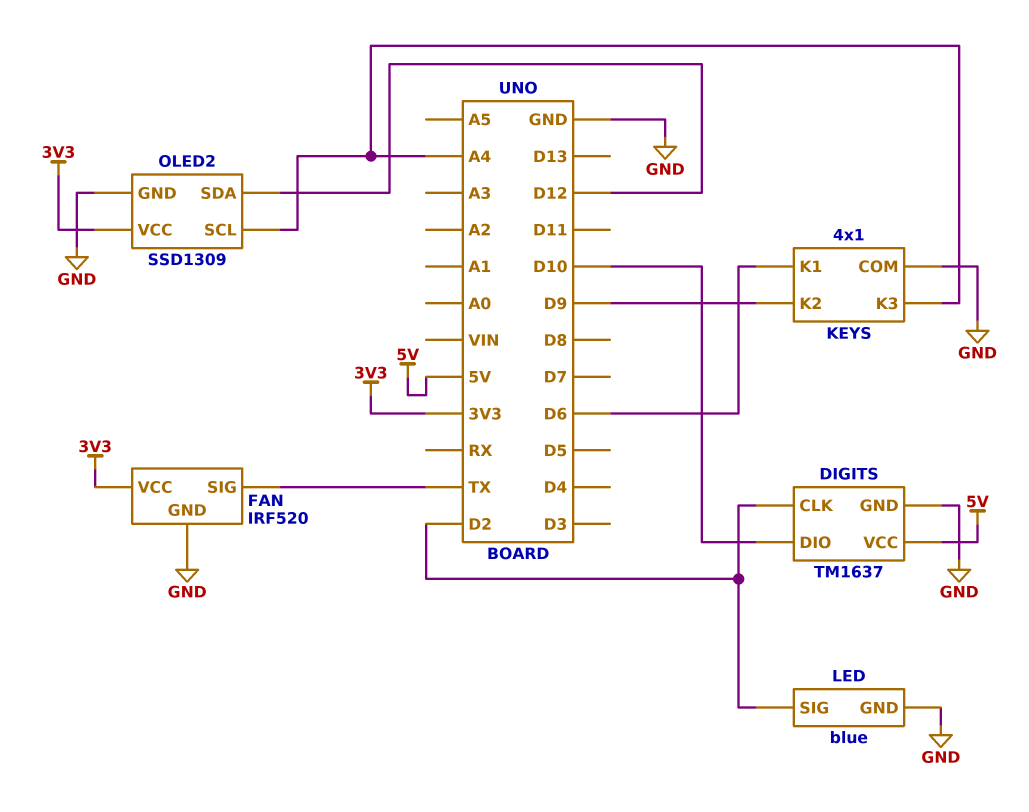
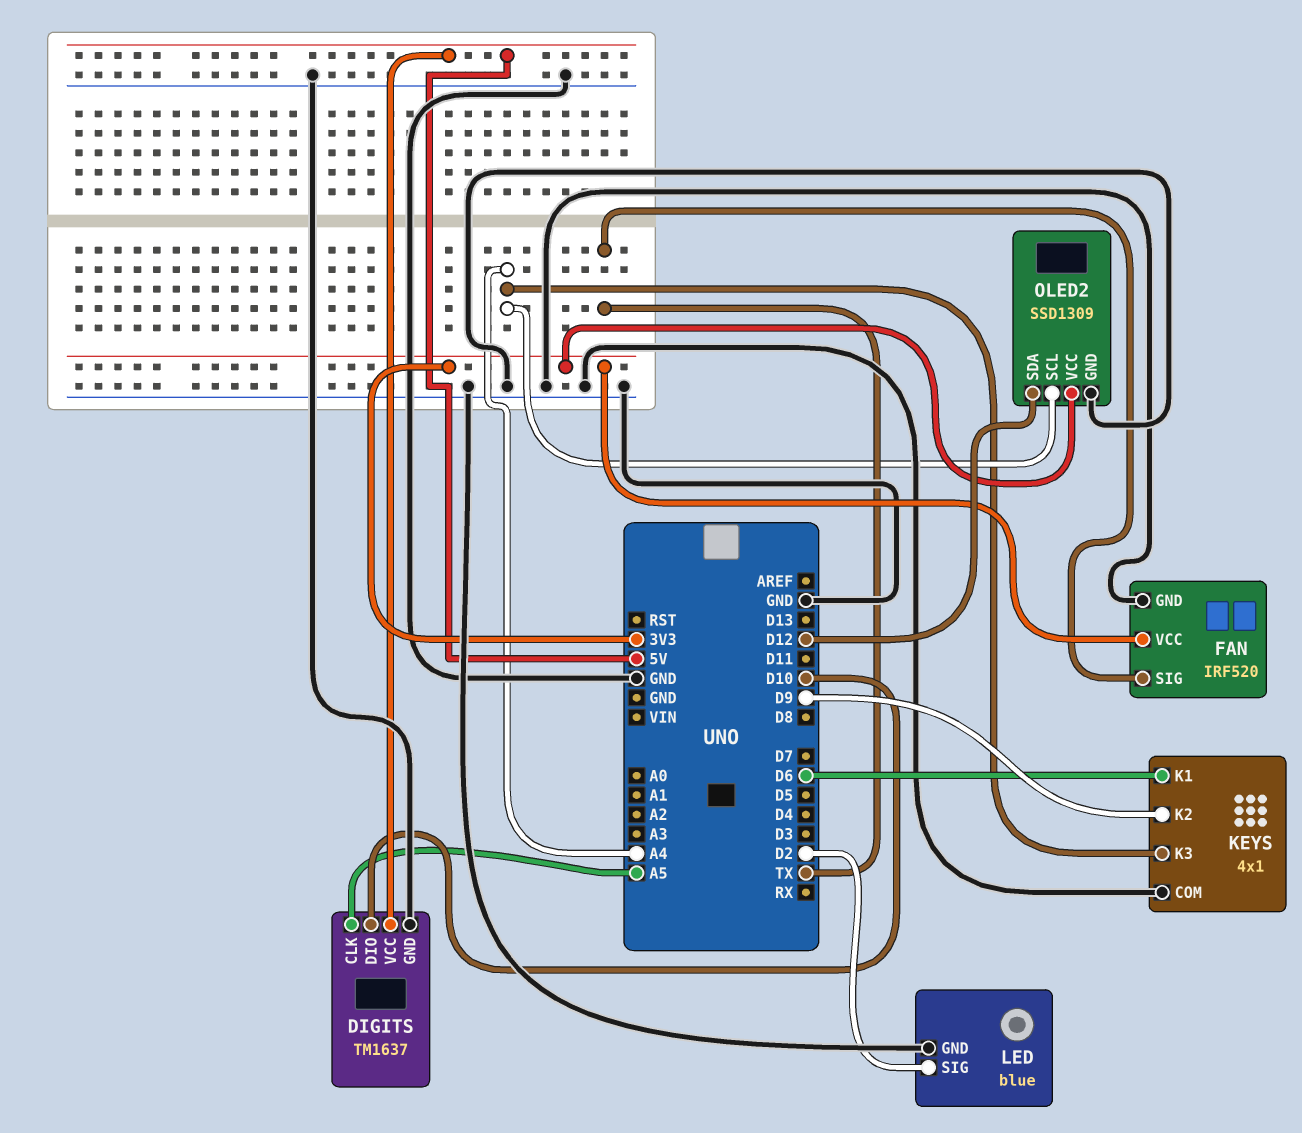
DIGITS pin CLK: D2 -> A5

